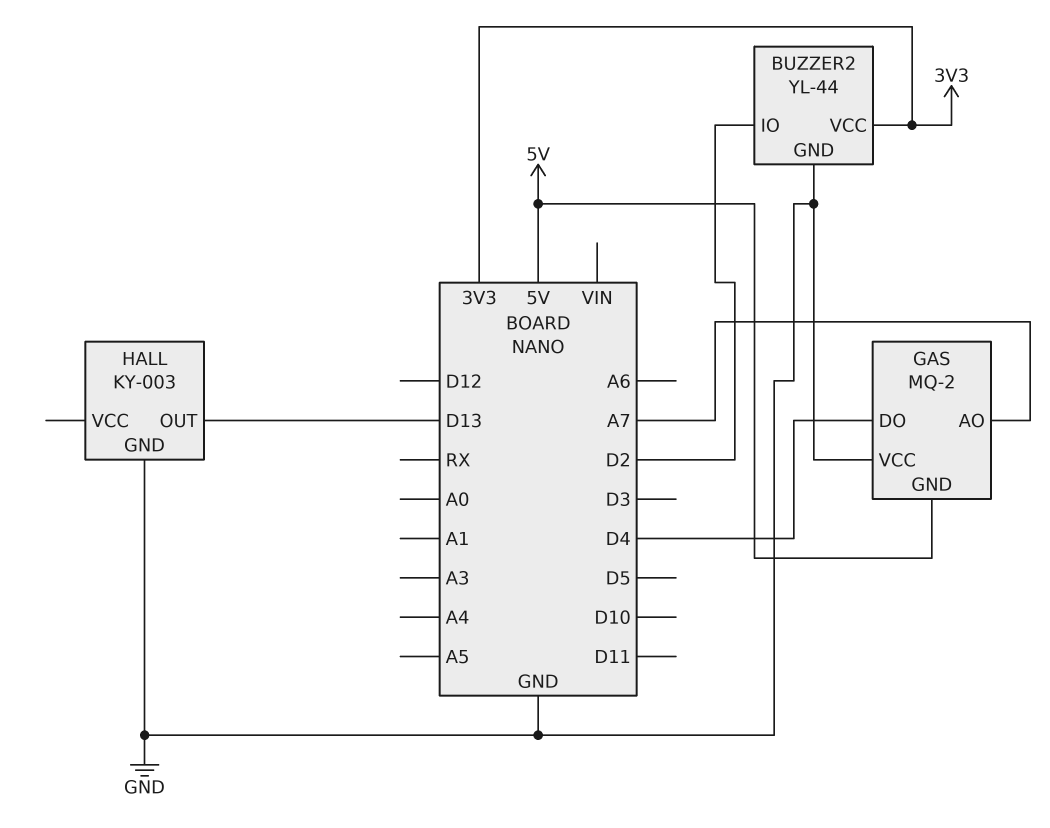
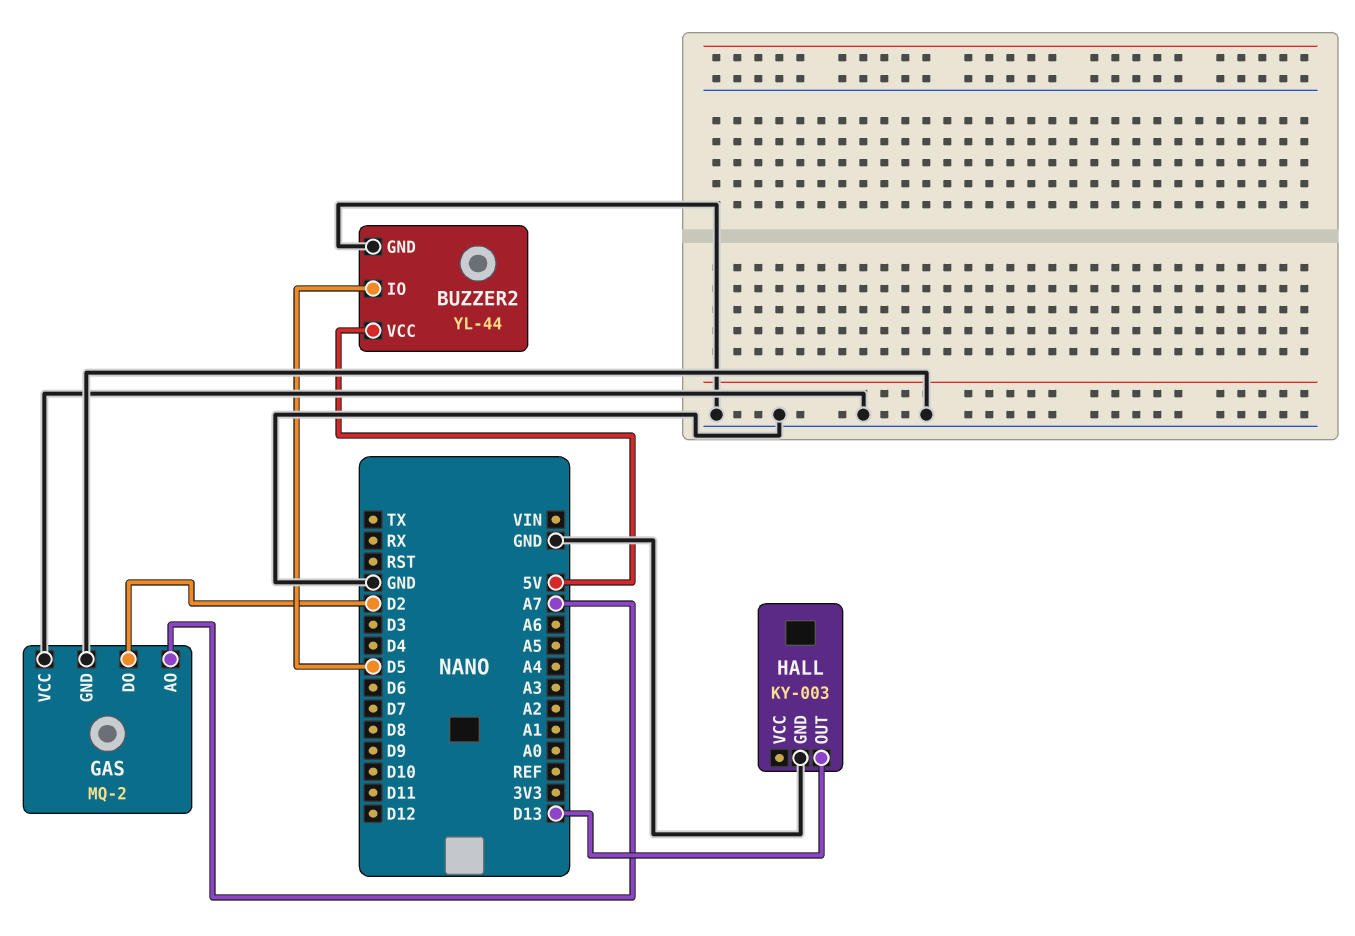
BUZZER2 pin IO: D2 -> D5
BUZZER2 pin VCC: 3V3 -> 5V
GAS pin DO: D4 -> D2
GAS pin GND: 5V -> GND

